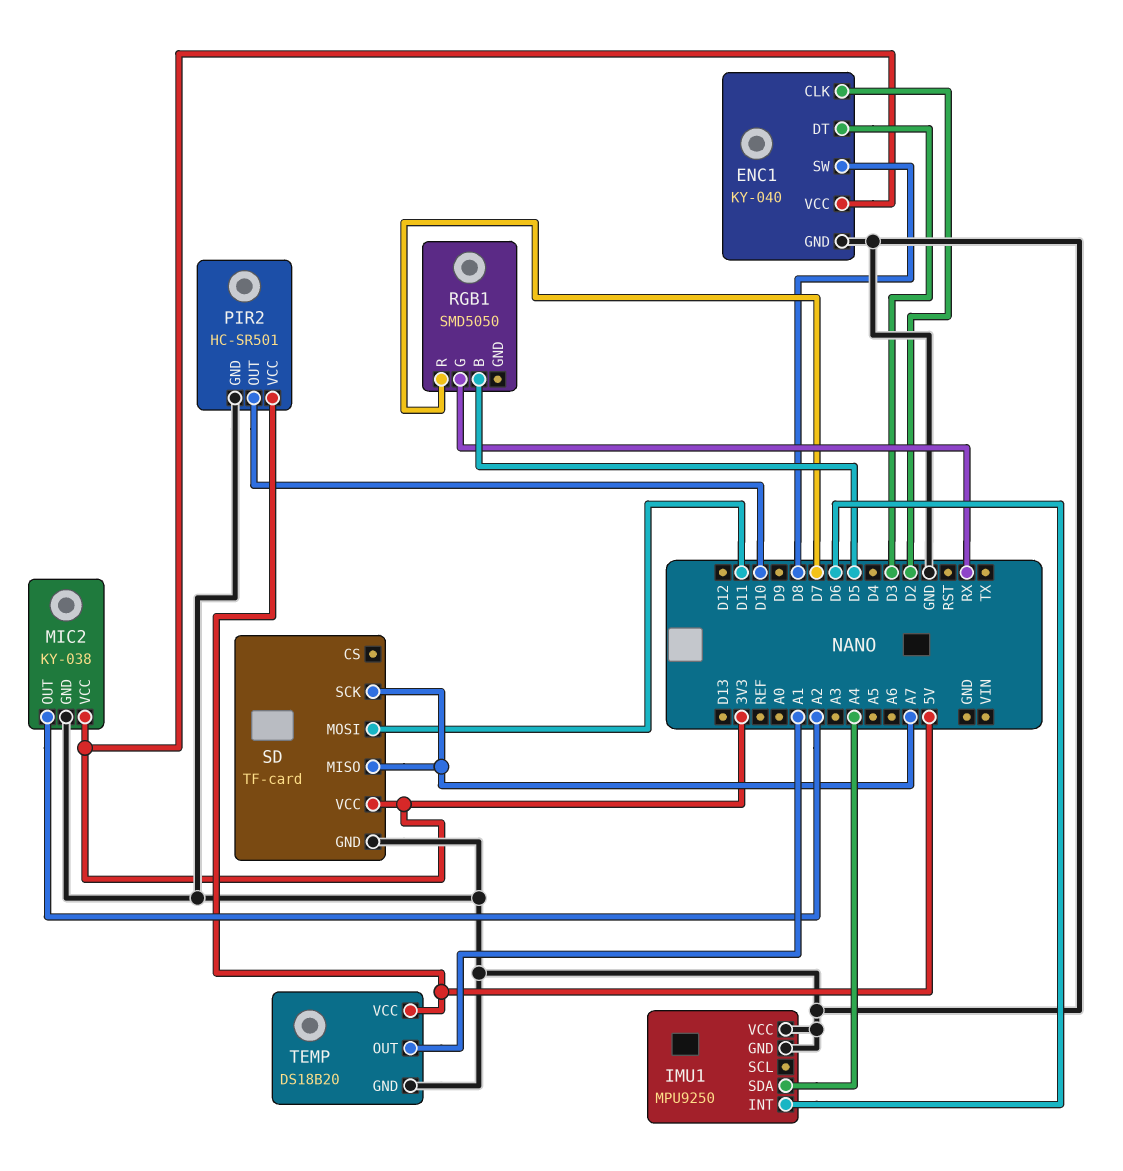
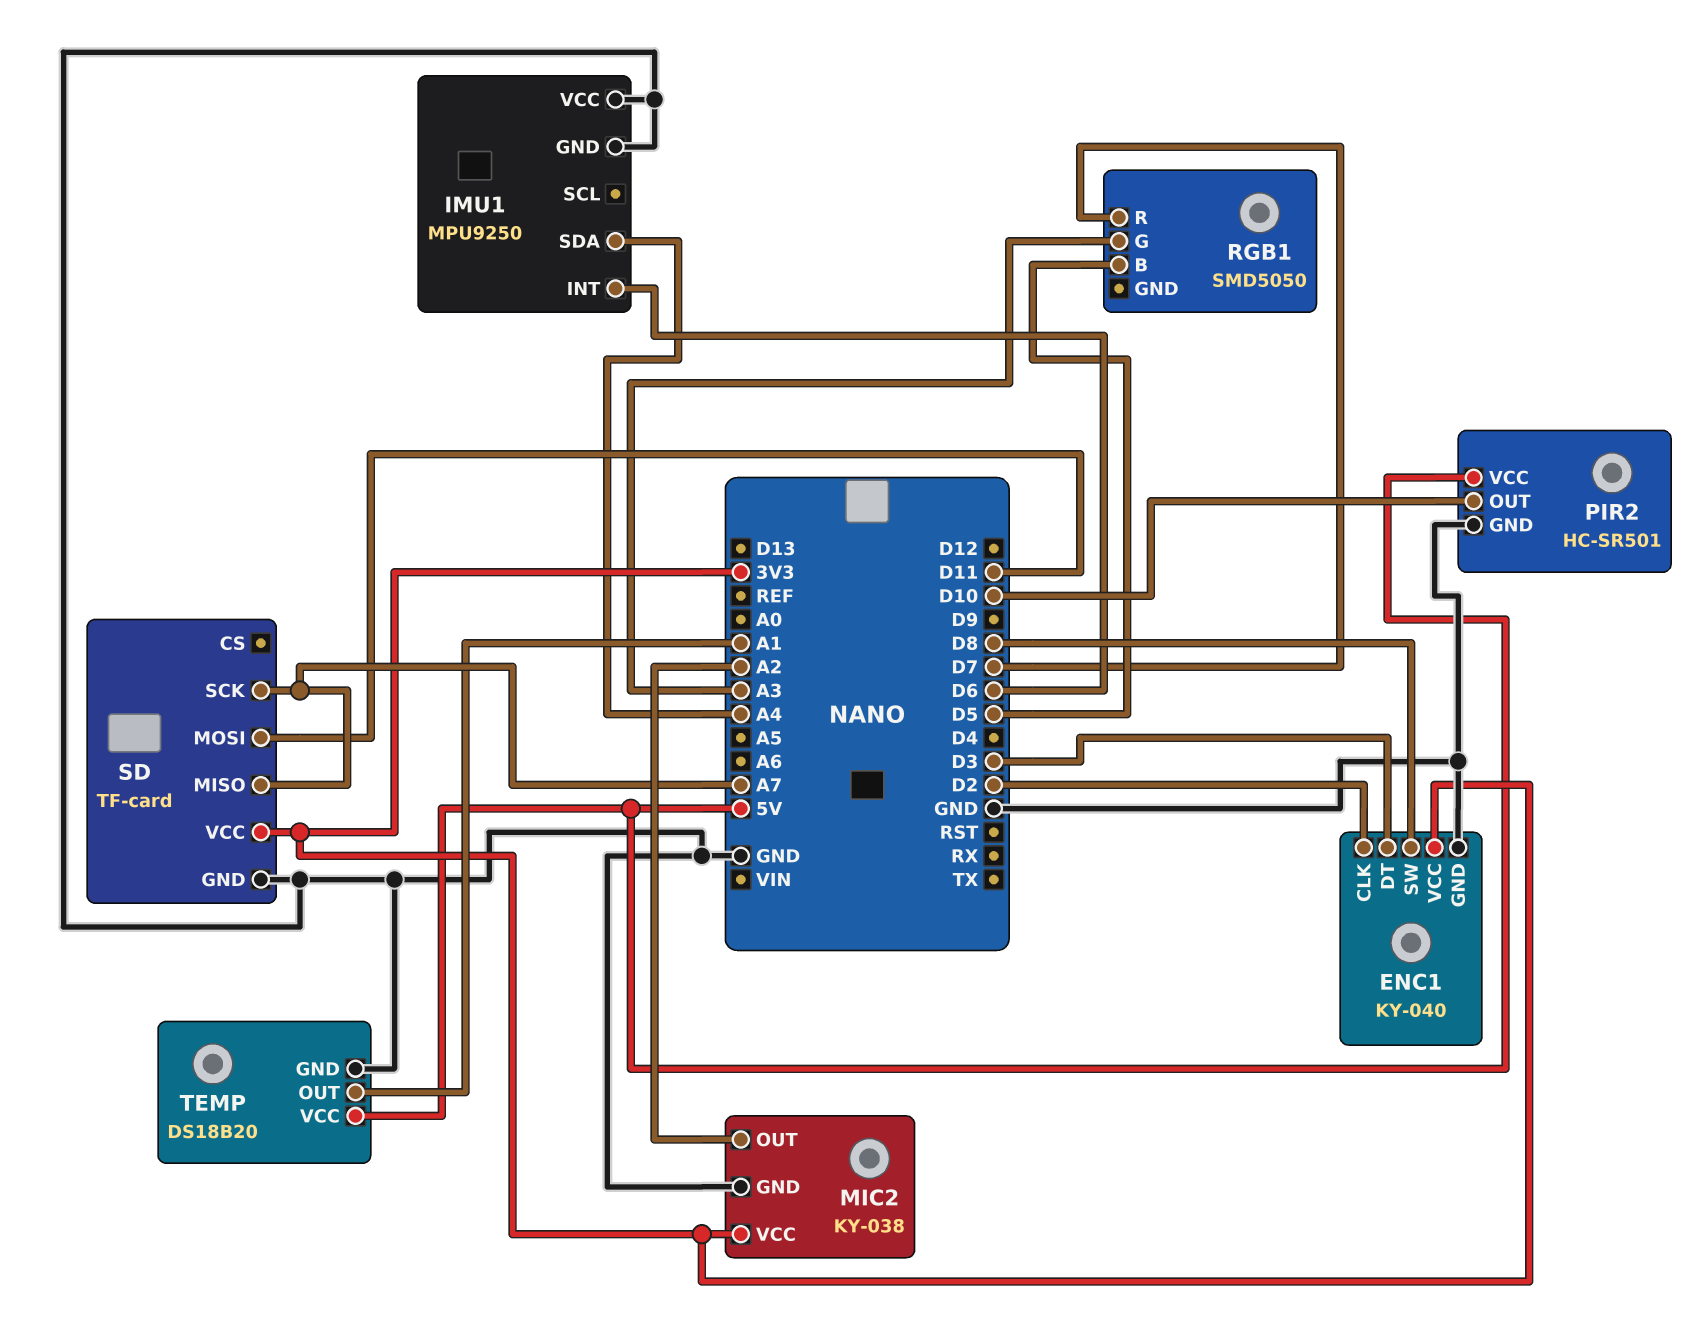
RGB1 pin G: RX -> A3

